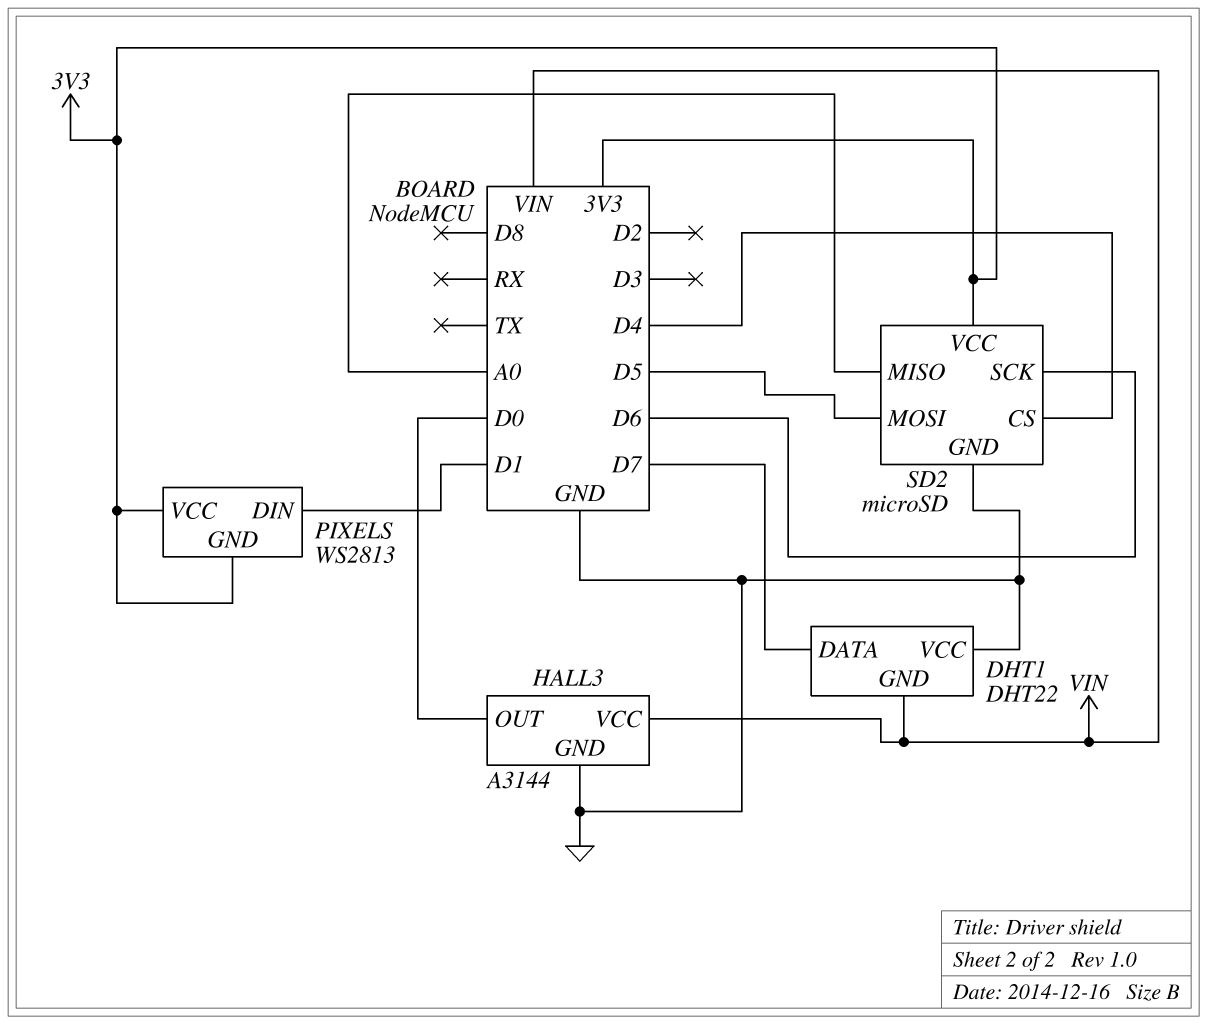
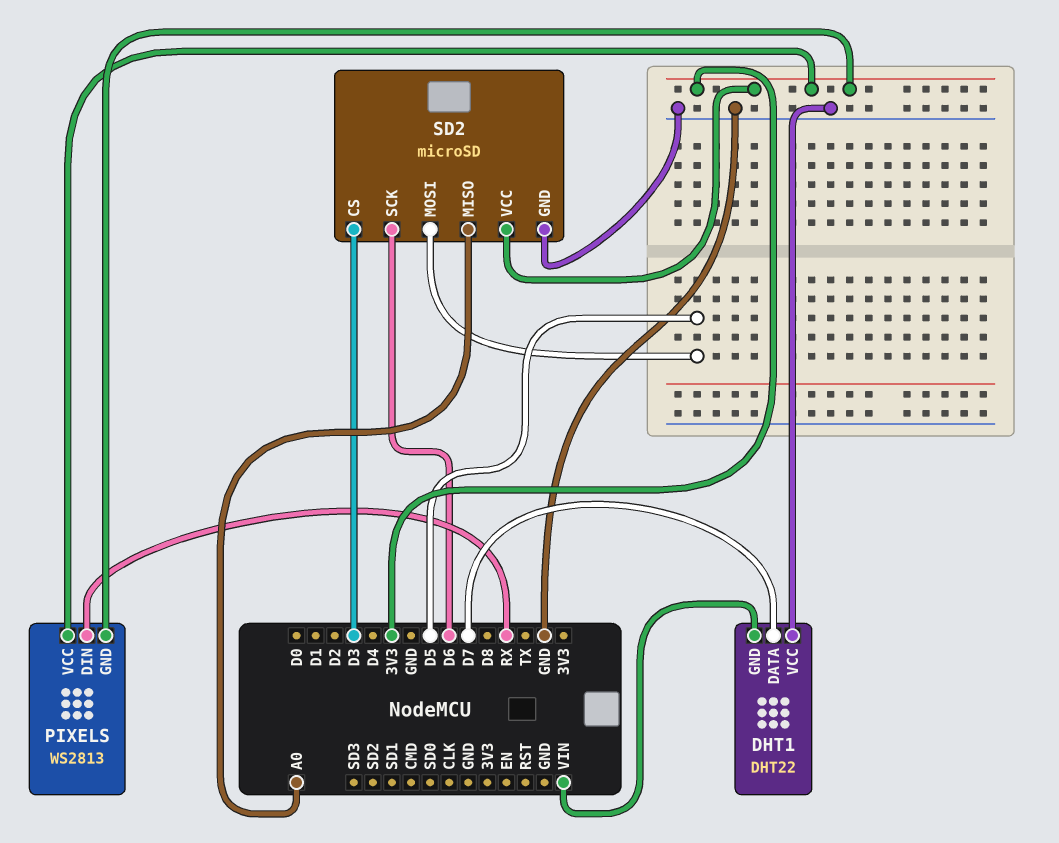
HALL3: A3144 -> none
HALL3 pin GND: GND -> none
HALL3 pin OUT: D0 -> none
HALL3 pin VCC: VIN -> none
PIXELS pin DIN: D1 -> RX
SD2 pin CS: D4 -> D3

